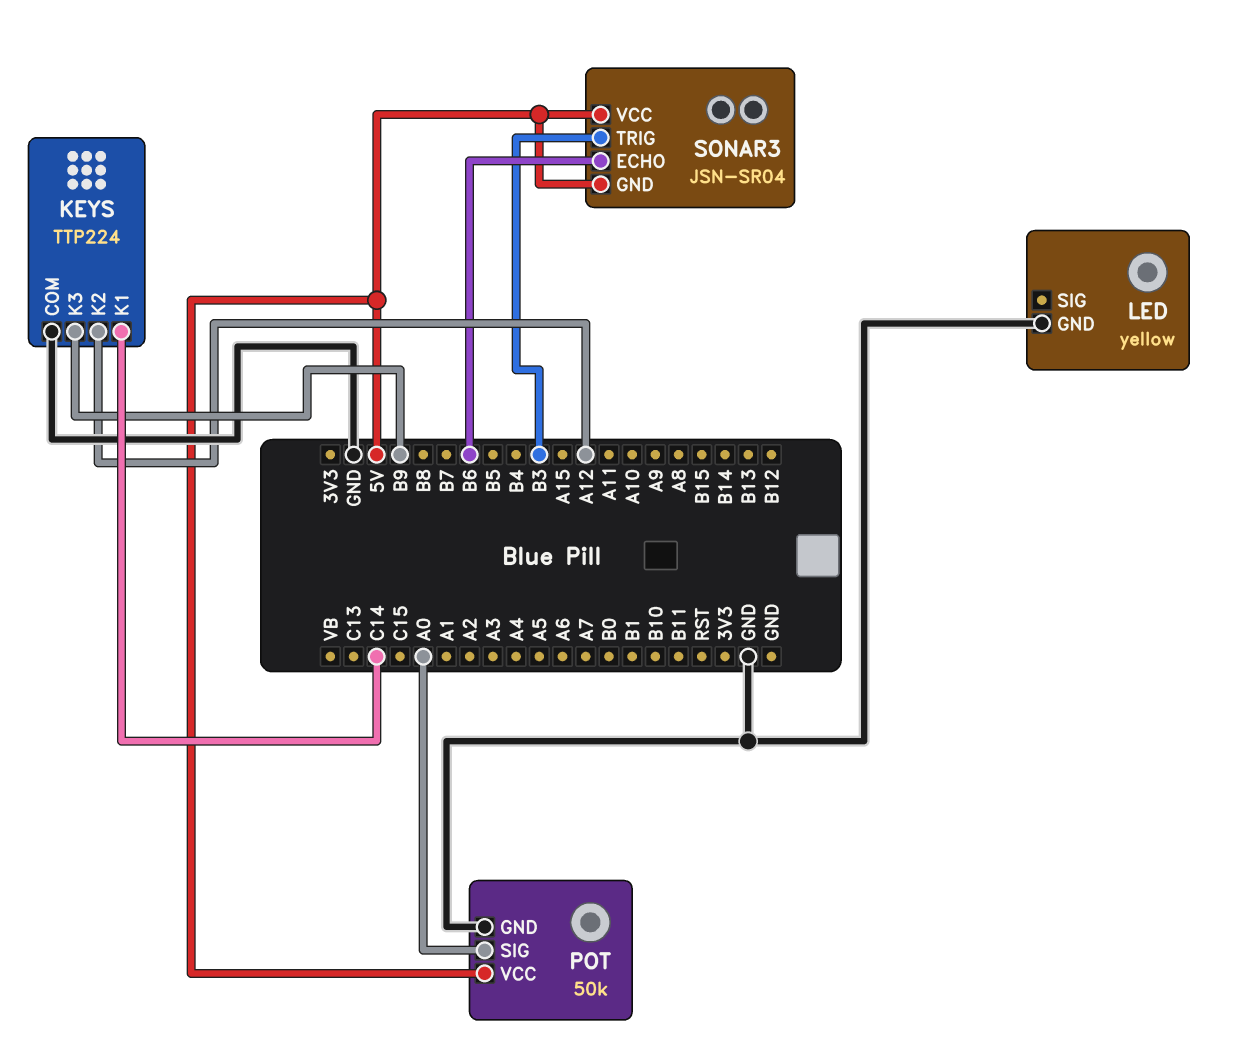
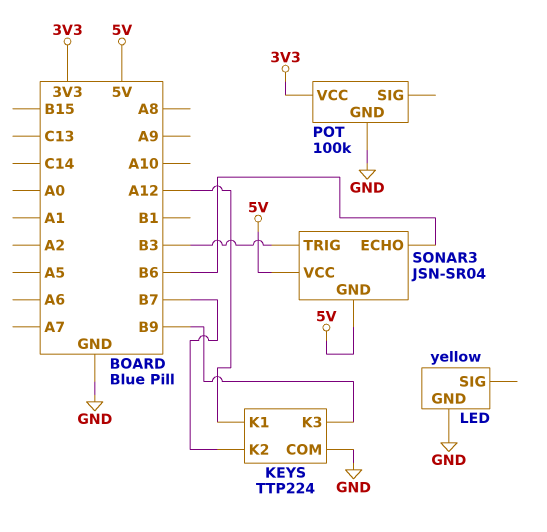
KEYS pin K1: C14 -> A12
KEYS pin K2: A12 -> B7
POT: 50k -> 100k
POT pin SIG: A0 -> none
POT pin VCC: 5V -> 3V3

